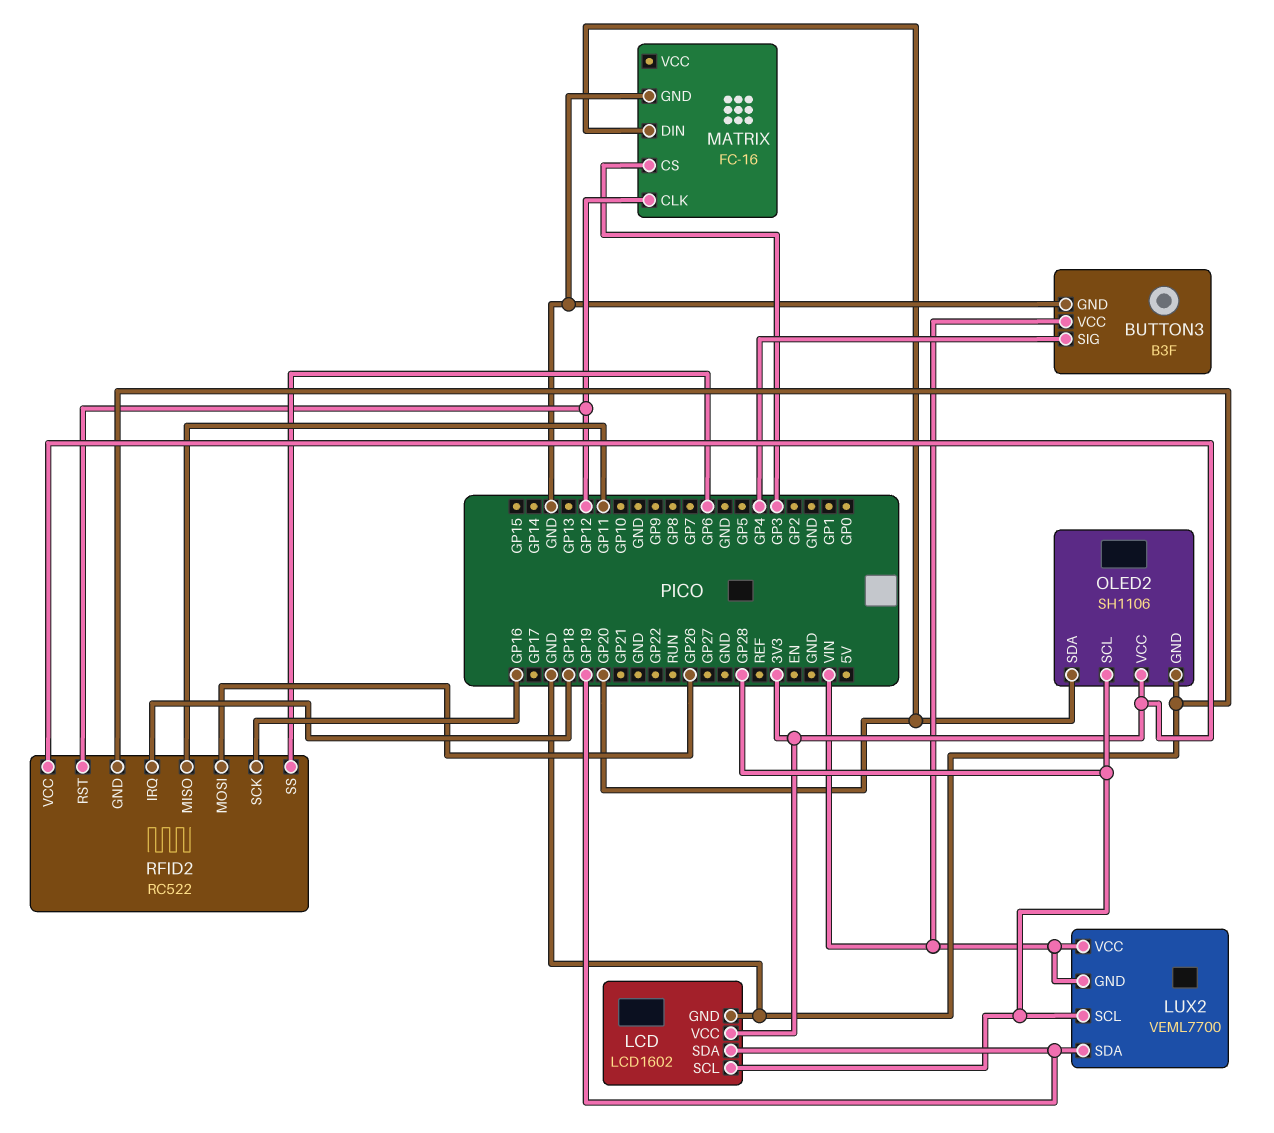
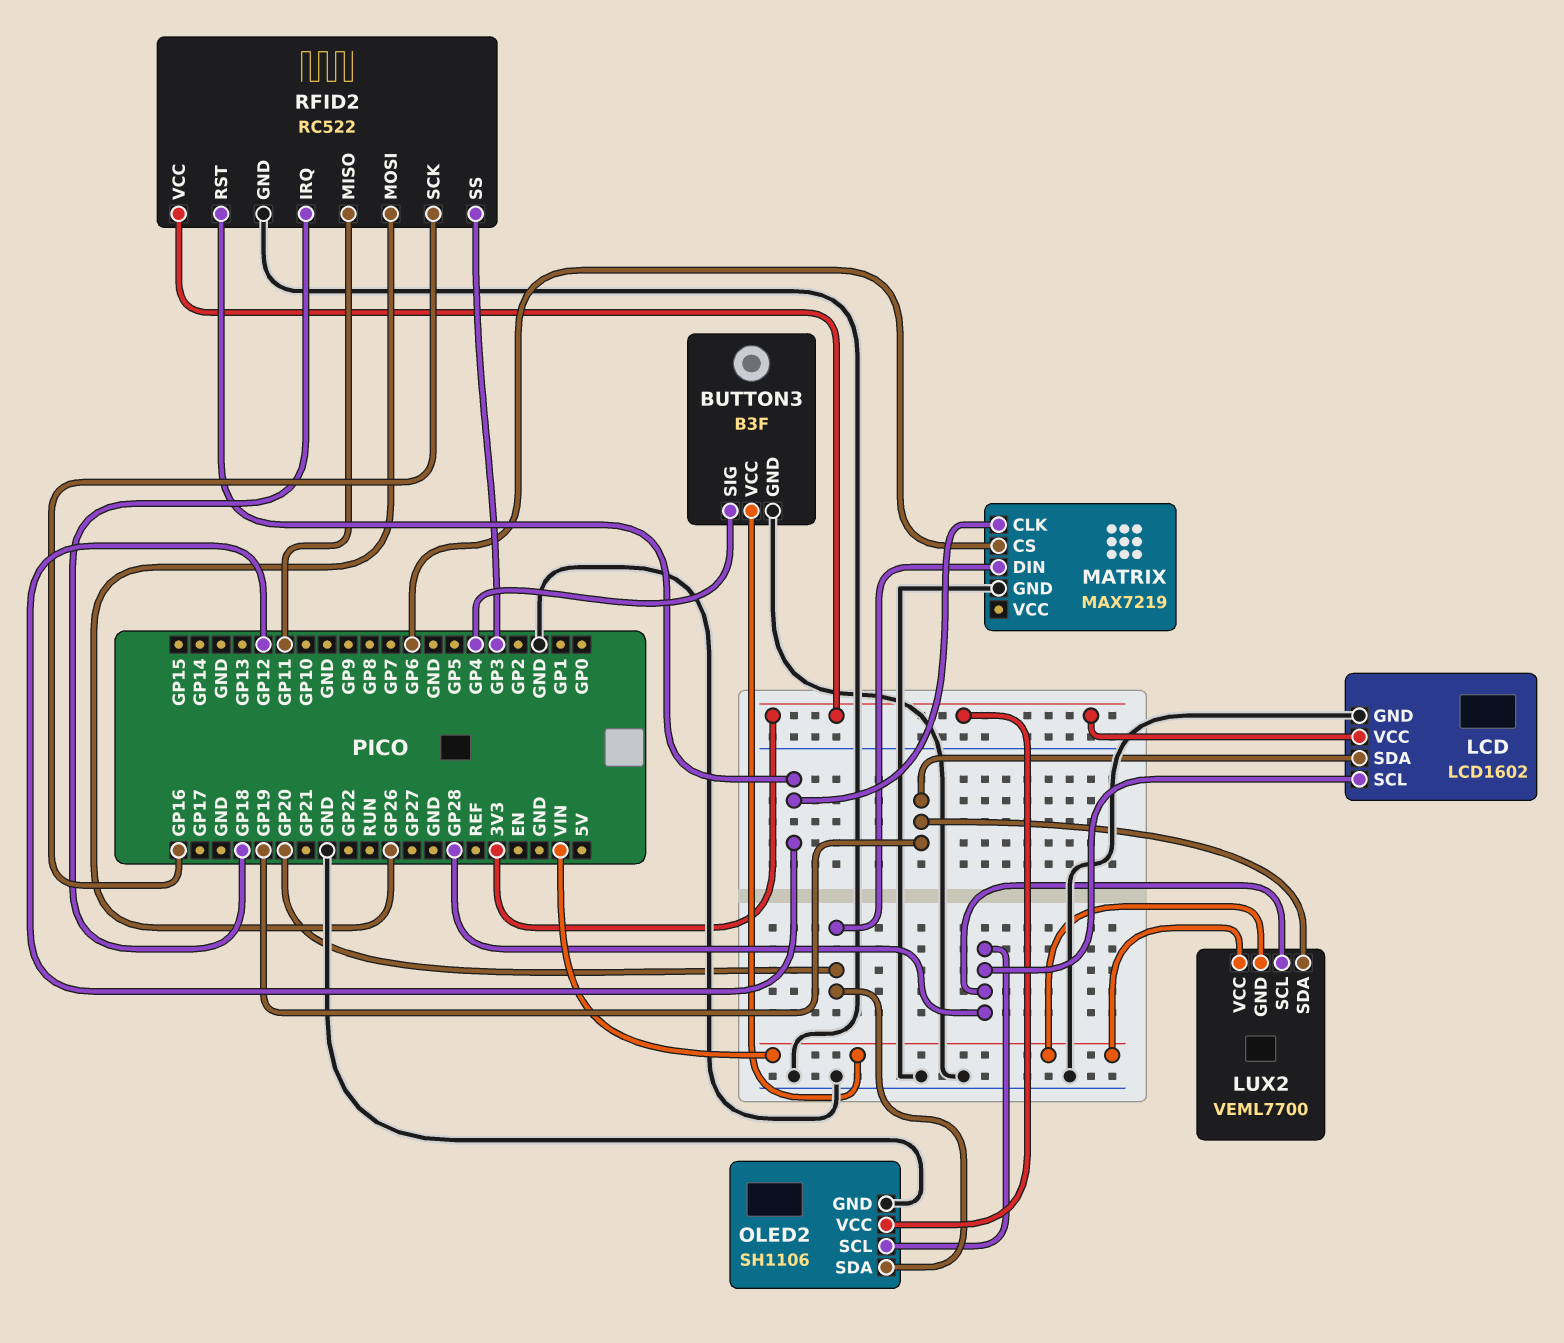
MATRIX: FC-16 -> MAX7219
MATRIX pin CS: GP3 -> GP6
RFID2 pin SS: GP6 -> GP3

